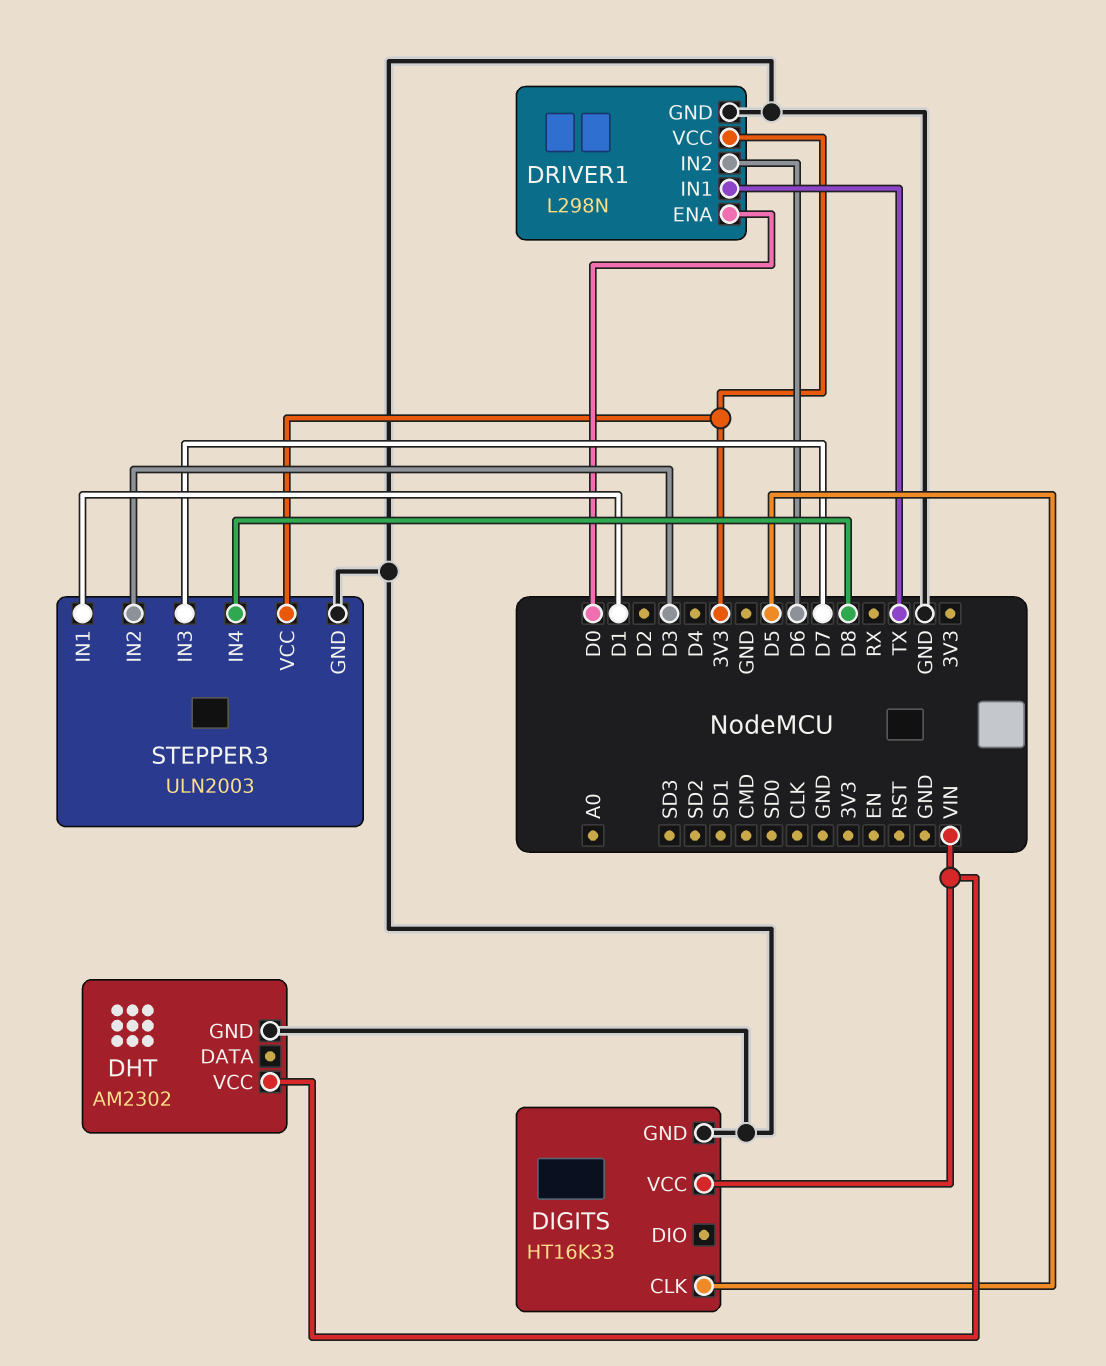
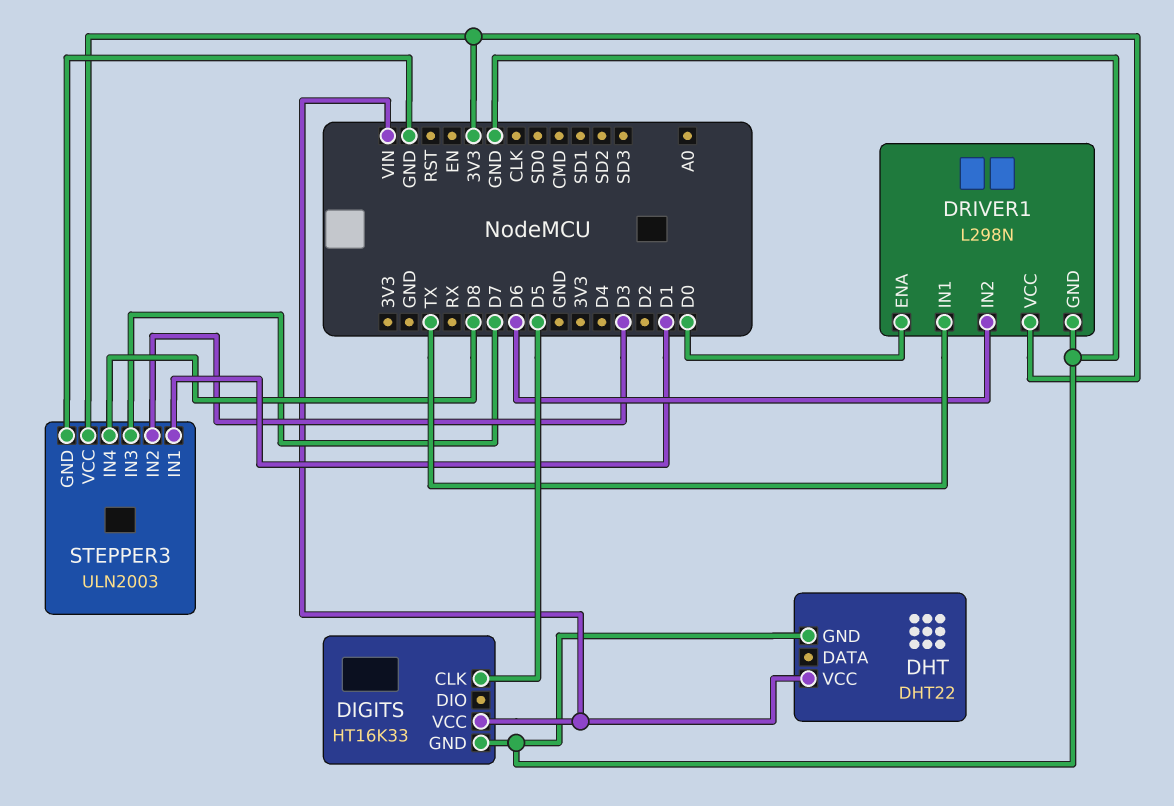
DHT: AM2302 -> DHT22

